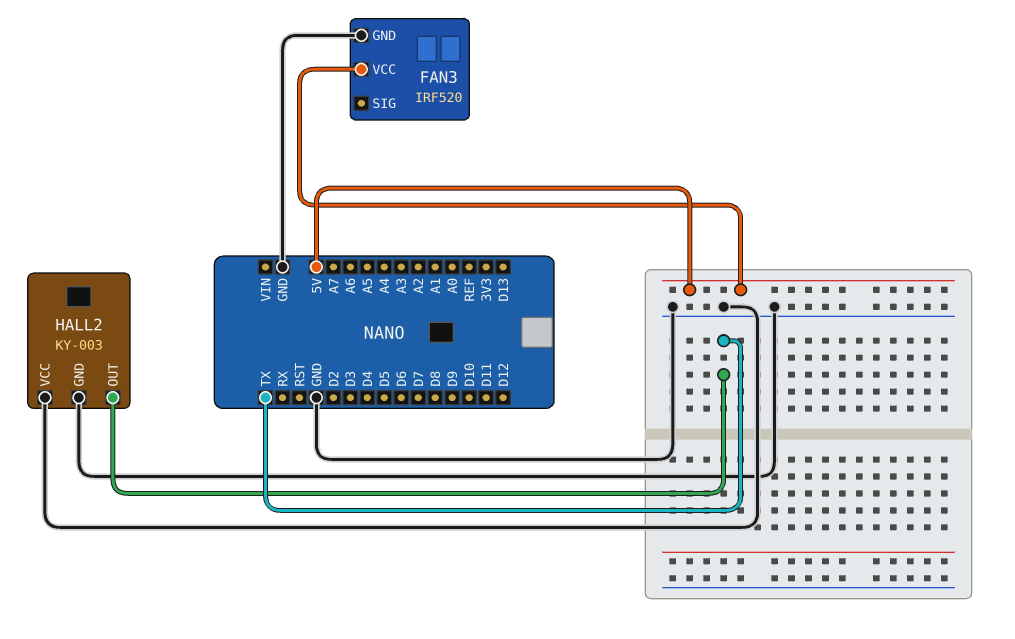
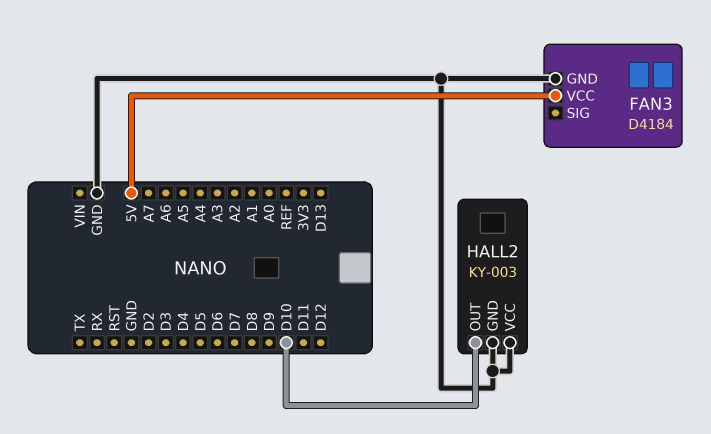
FAN3: IRF520 -> D4184
HALL2 pin OUT: TX -> D10

